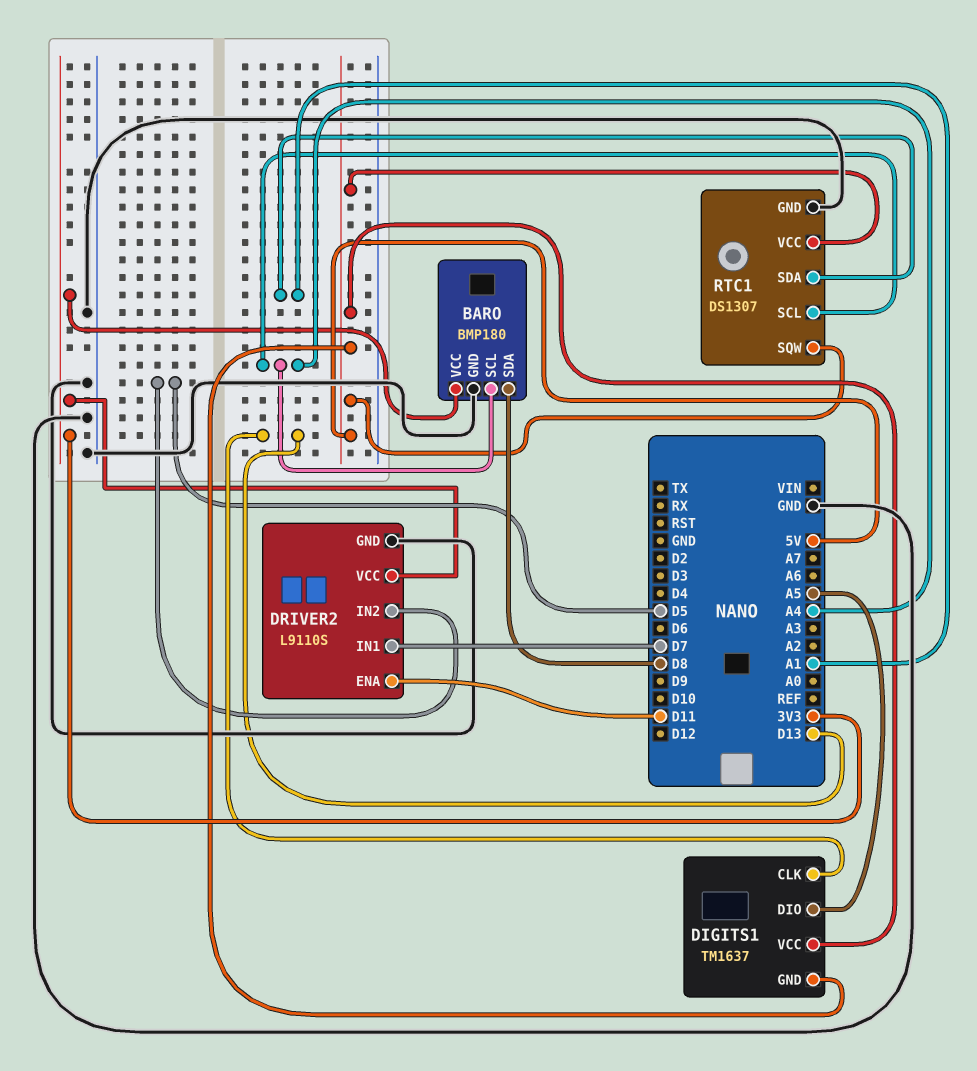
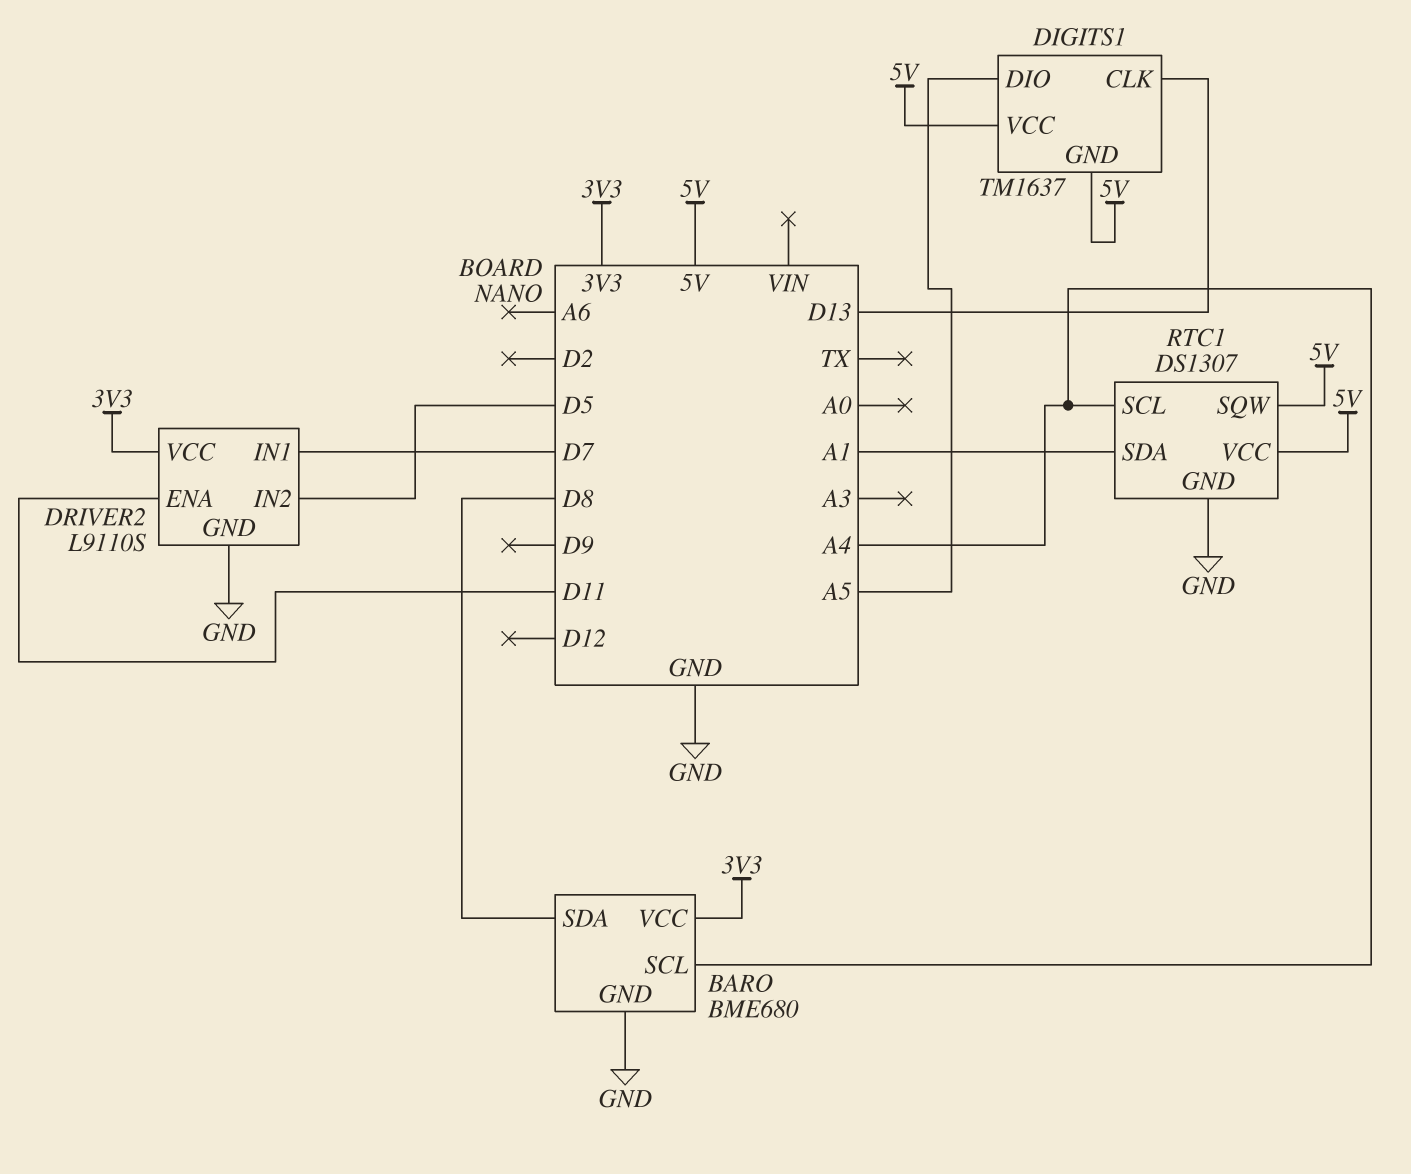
BARO: BMP180 -> BME680

